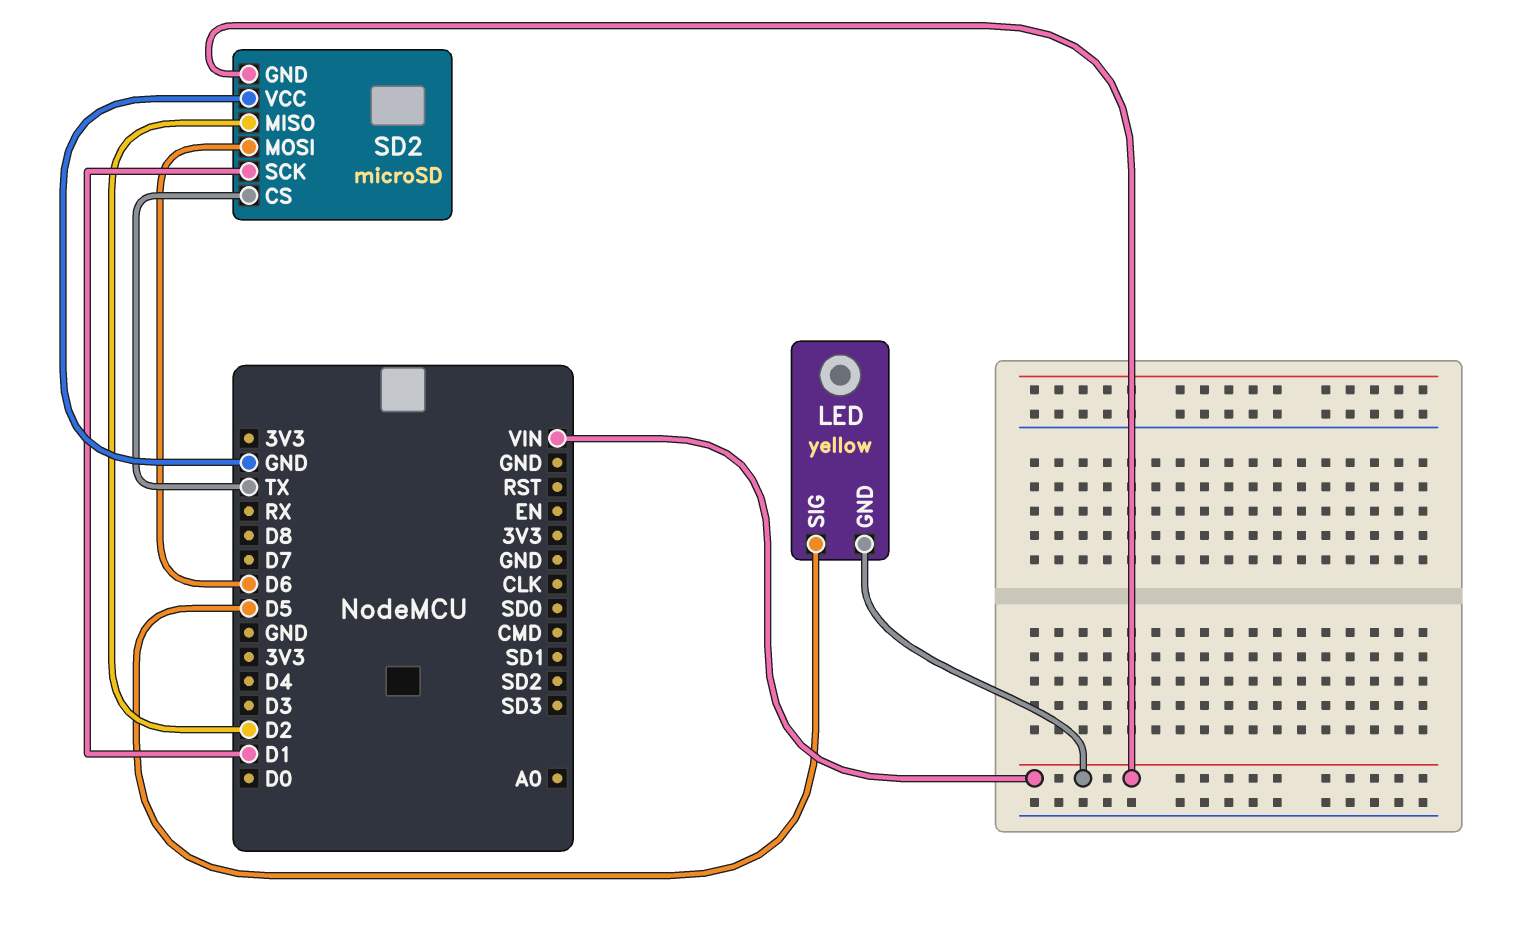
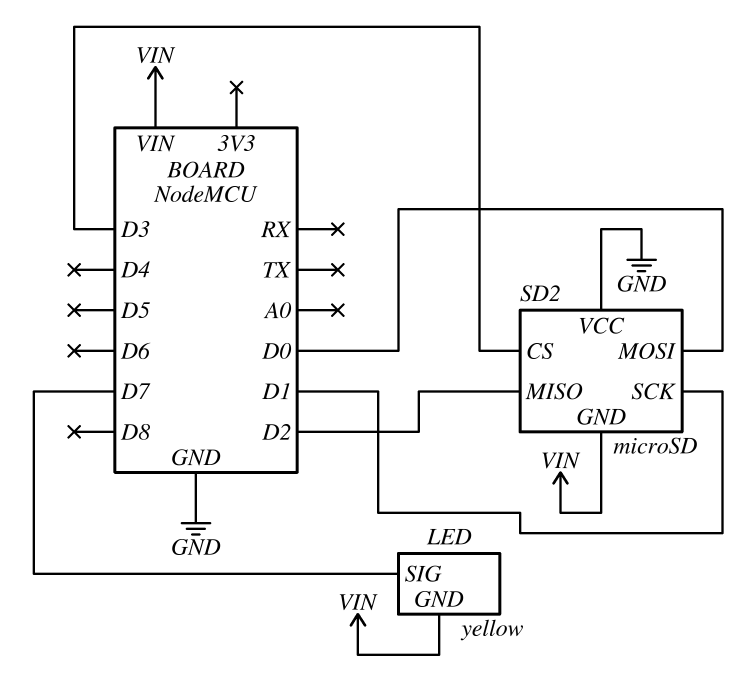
LED pin SIG: D5 -> D7
SD2 pin CS: TX -> D3
SD2 pin MOSI: D6 -> D0

